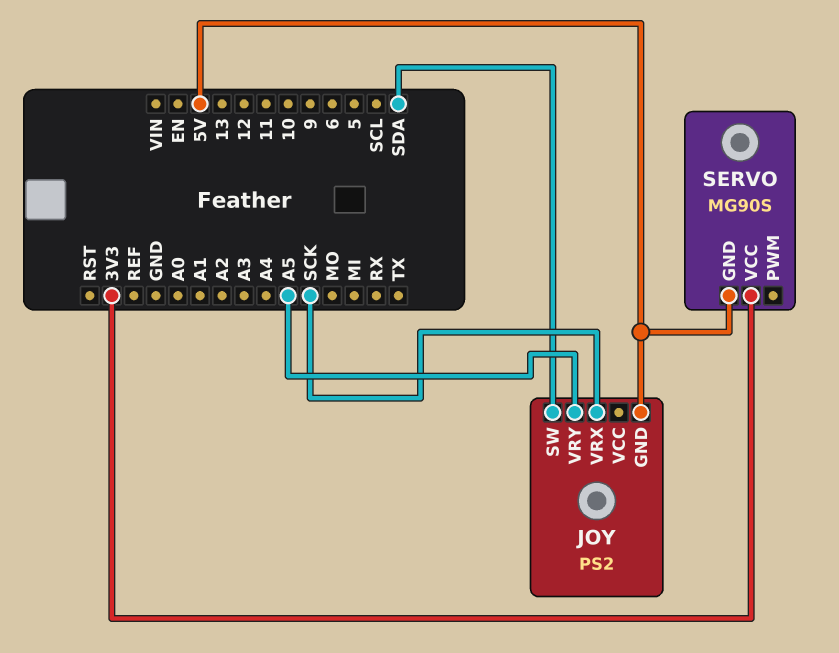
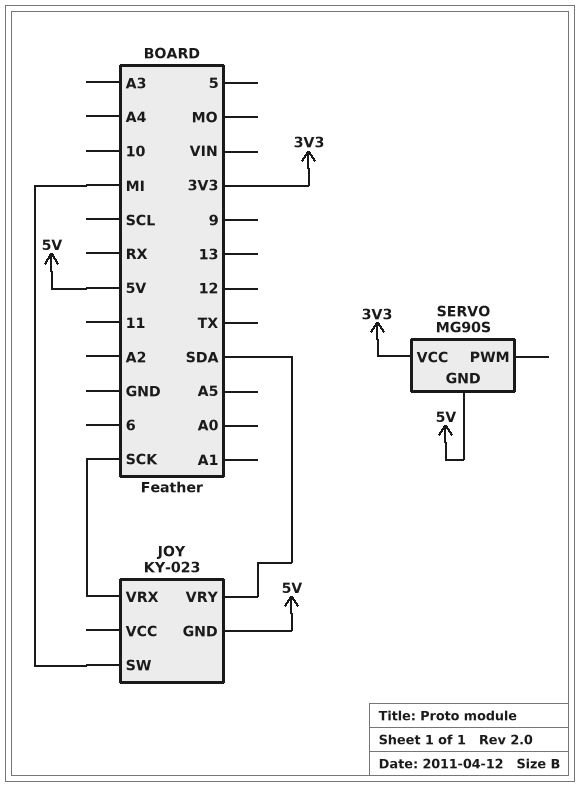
JOY: PS2 -> KY-023
JOY pin SW: SDA -> MI
JOY pin VRY: A5 -> SDA

